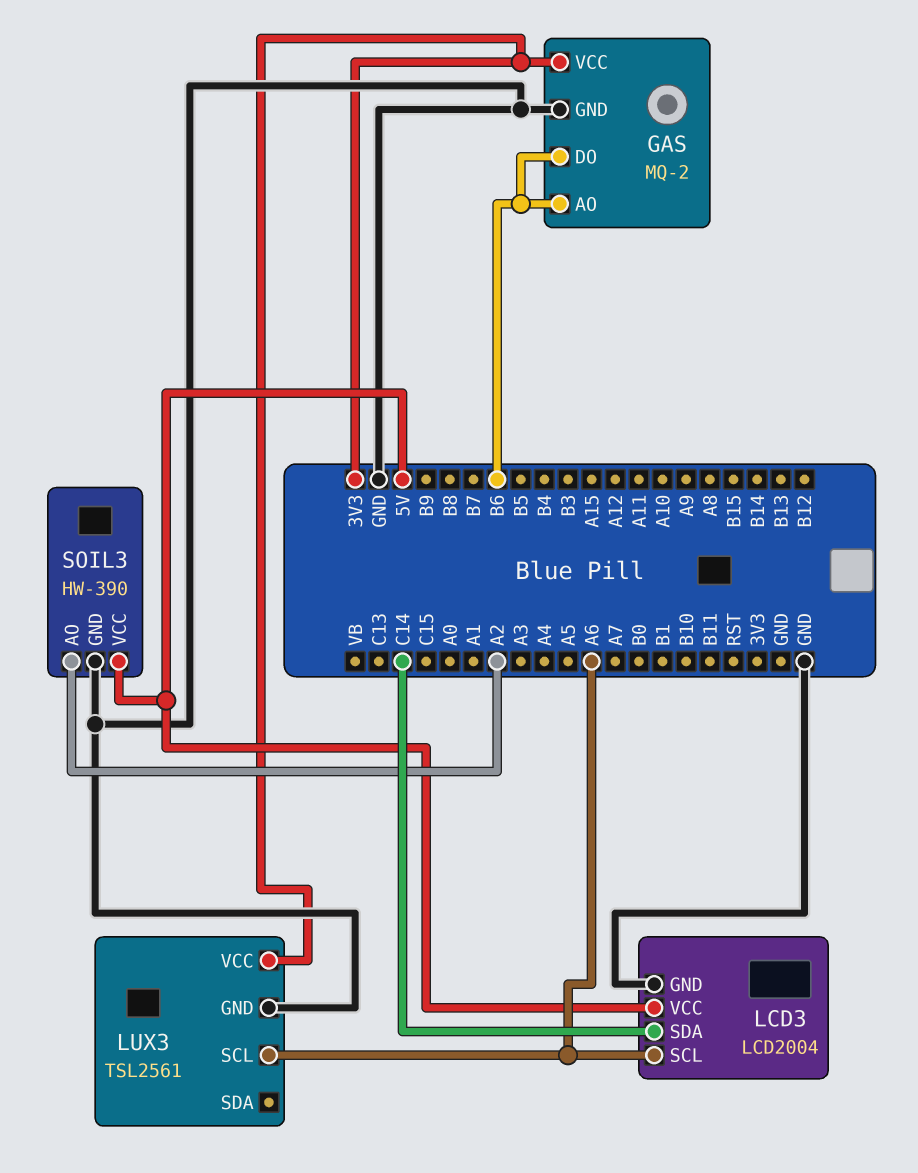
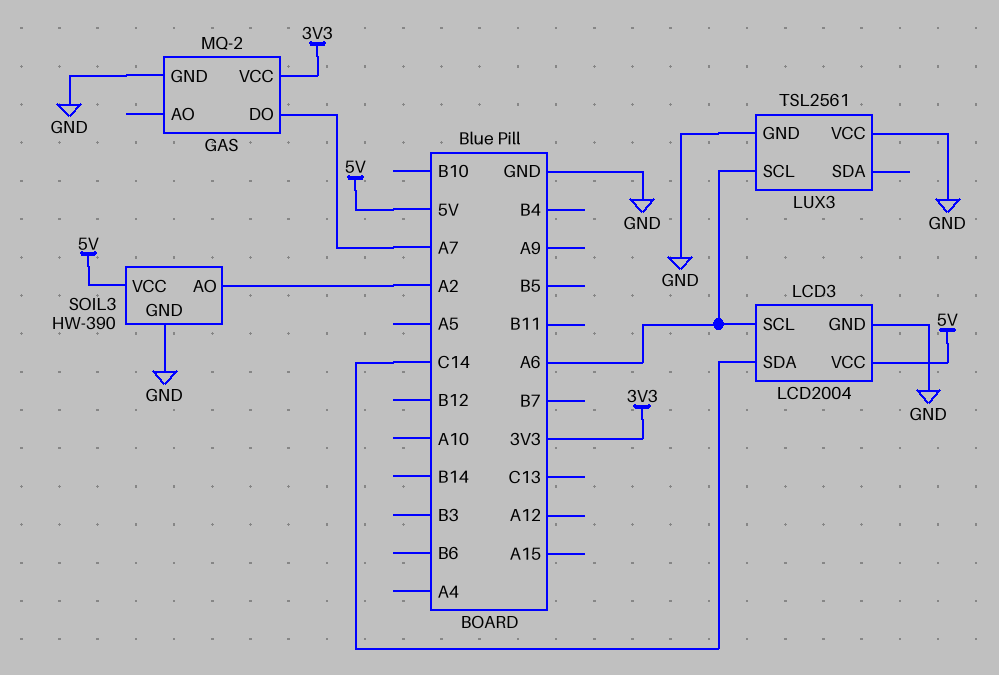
GAS pin AO: B6 -> none
GAS pin DO: B6 -> A7
LUX3 pin VCC: 3V3 -> GND

